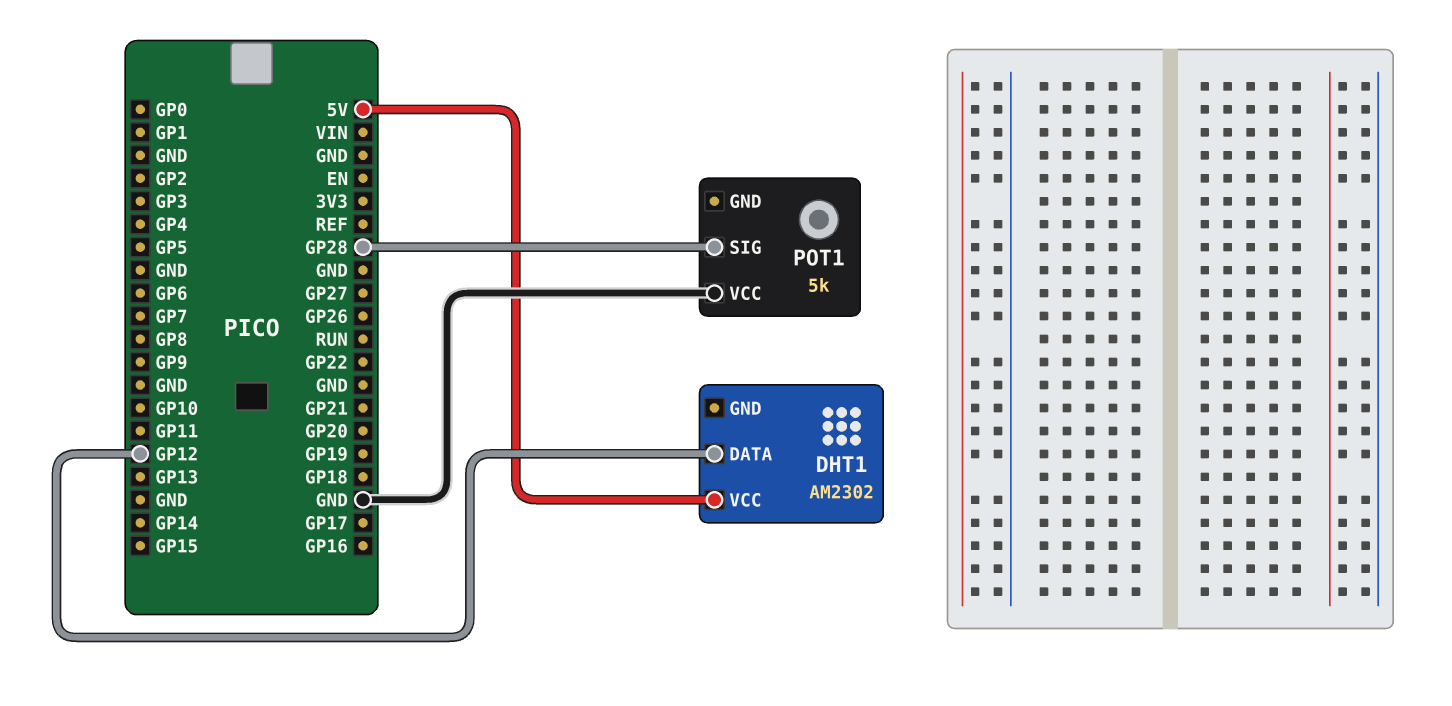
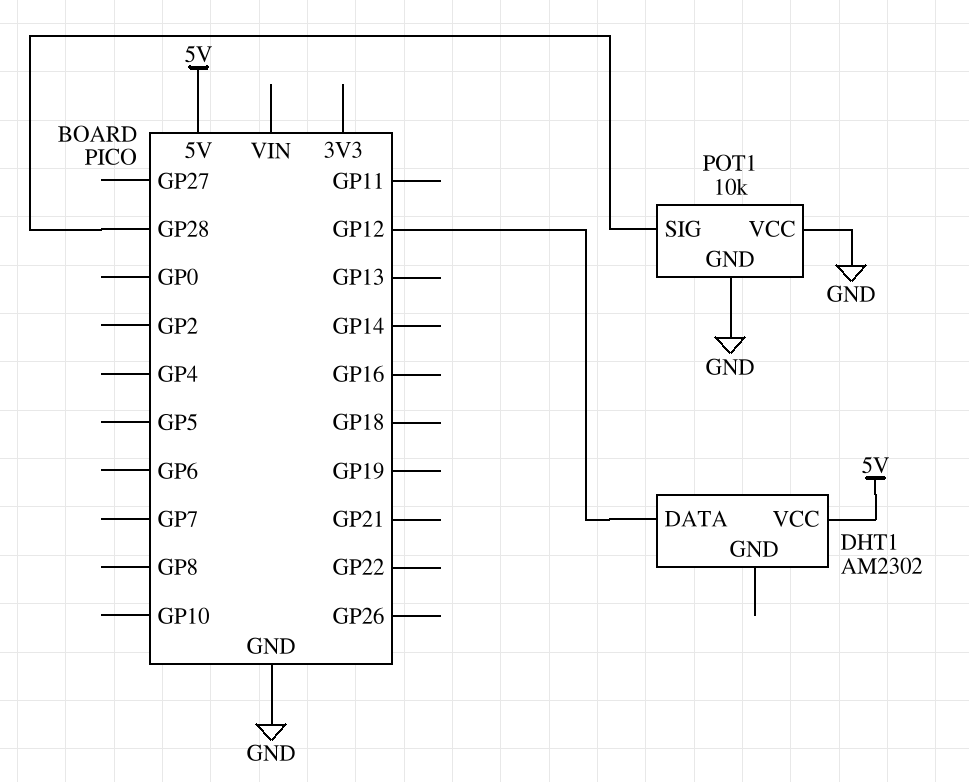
POT1: 5k -> 10k
POT1 pin GND: none -> GND

